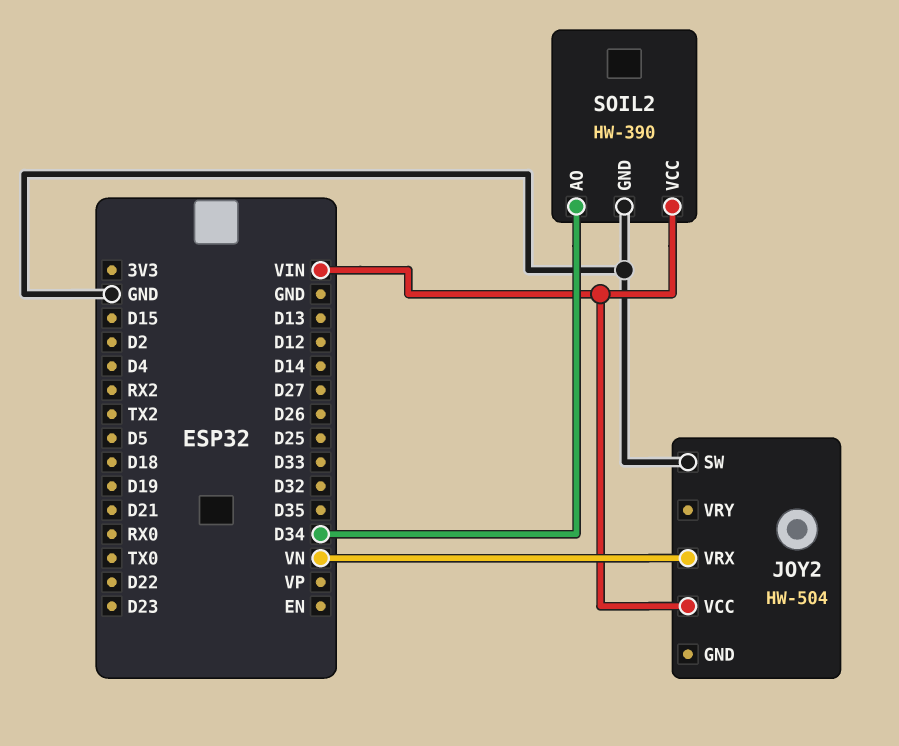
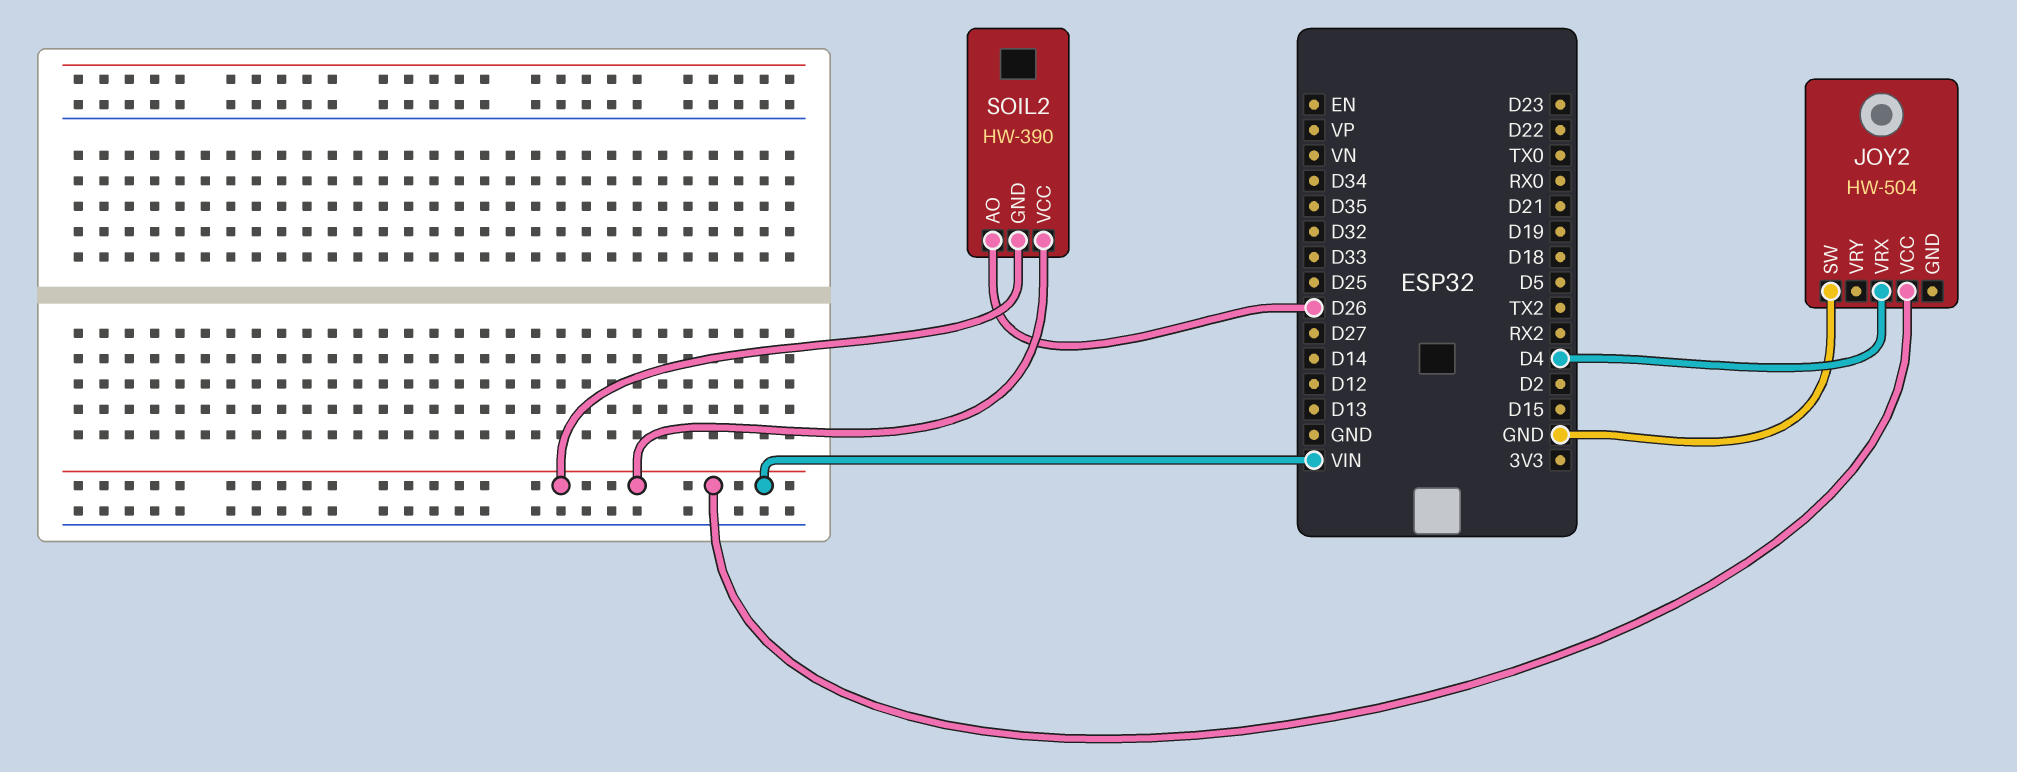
JOY2 pin VRX: VN -> D4
SOIL2 pin AO: D34 -> D26
SOIL2 pin GND: GND -> VIN

